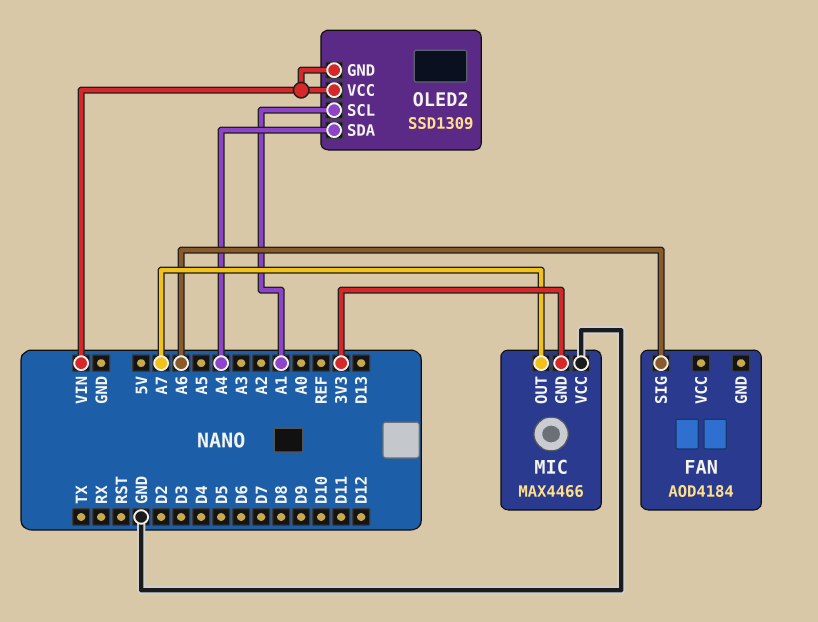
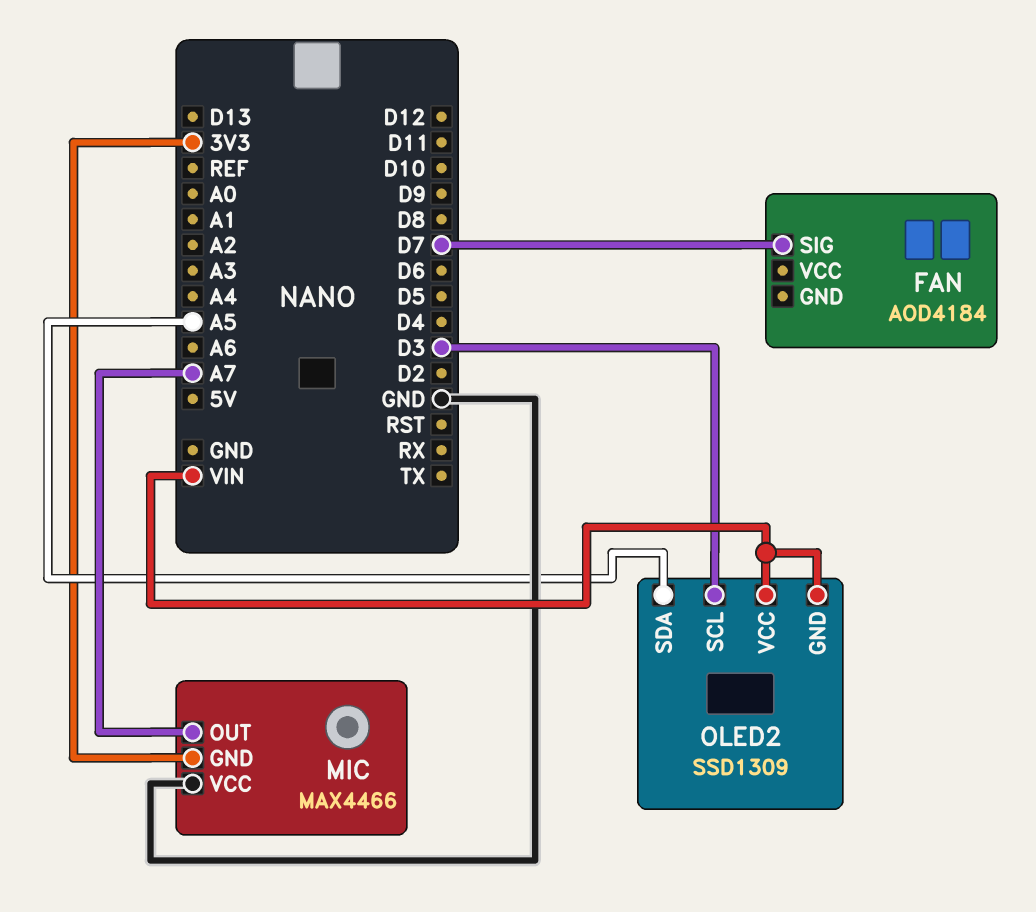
FAN pin SIG: A6 -> D7
OLED2 pin SCL: A1 -> D3
OLED2 pin SDA: A4 -> A5

